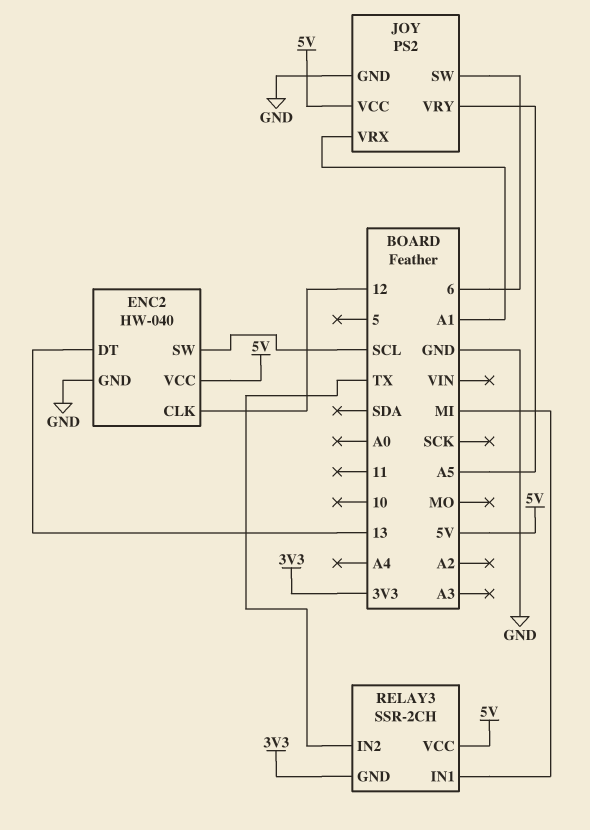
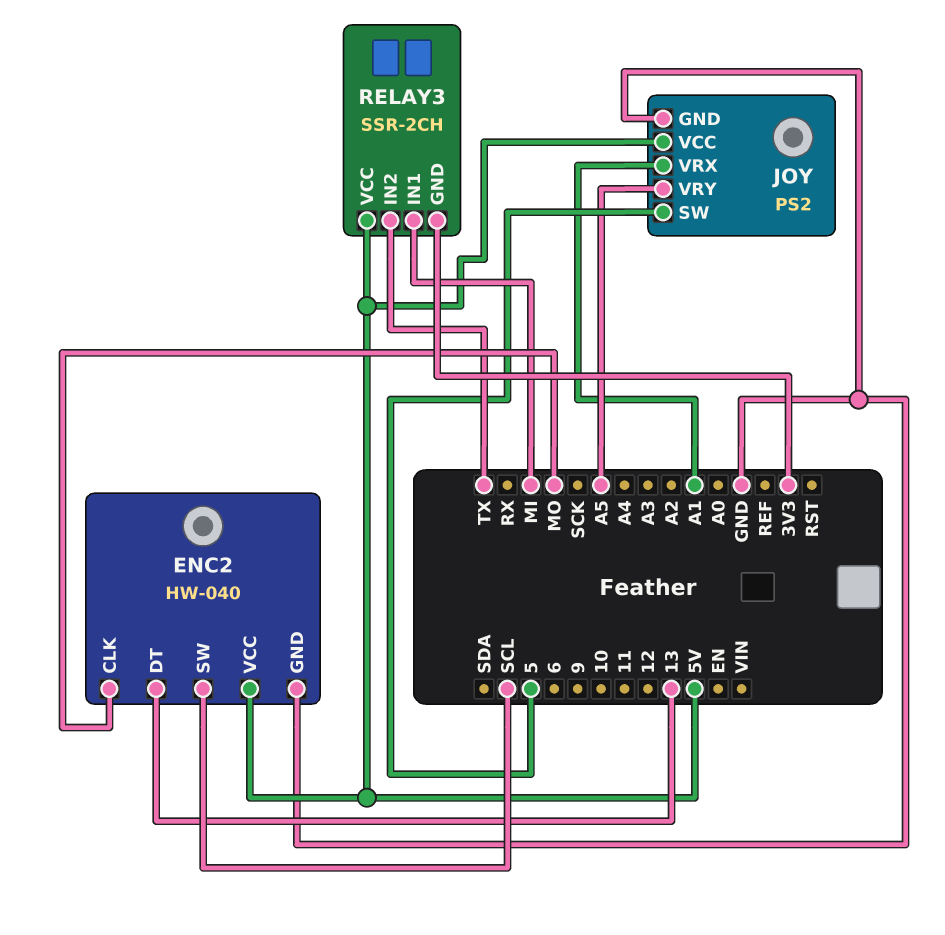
ENC2 pin CLK: 12 -> MO
JOY pin SW: 6 -> 5

